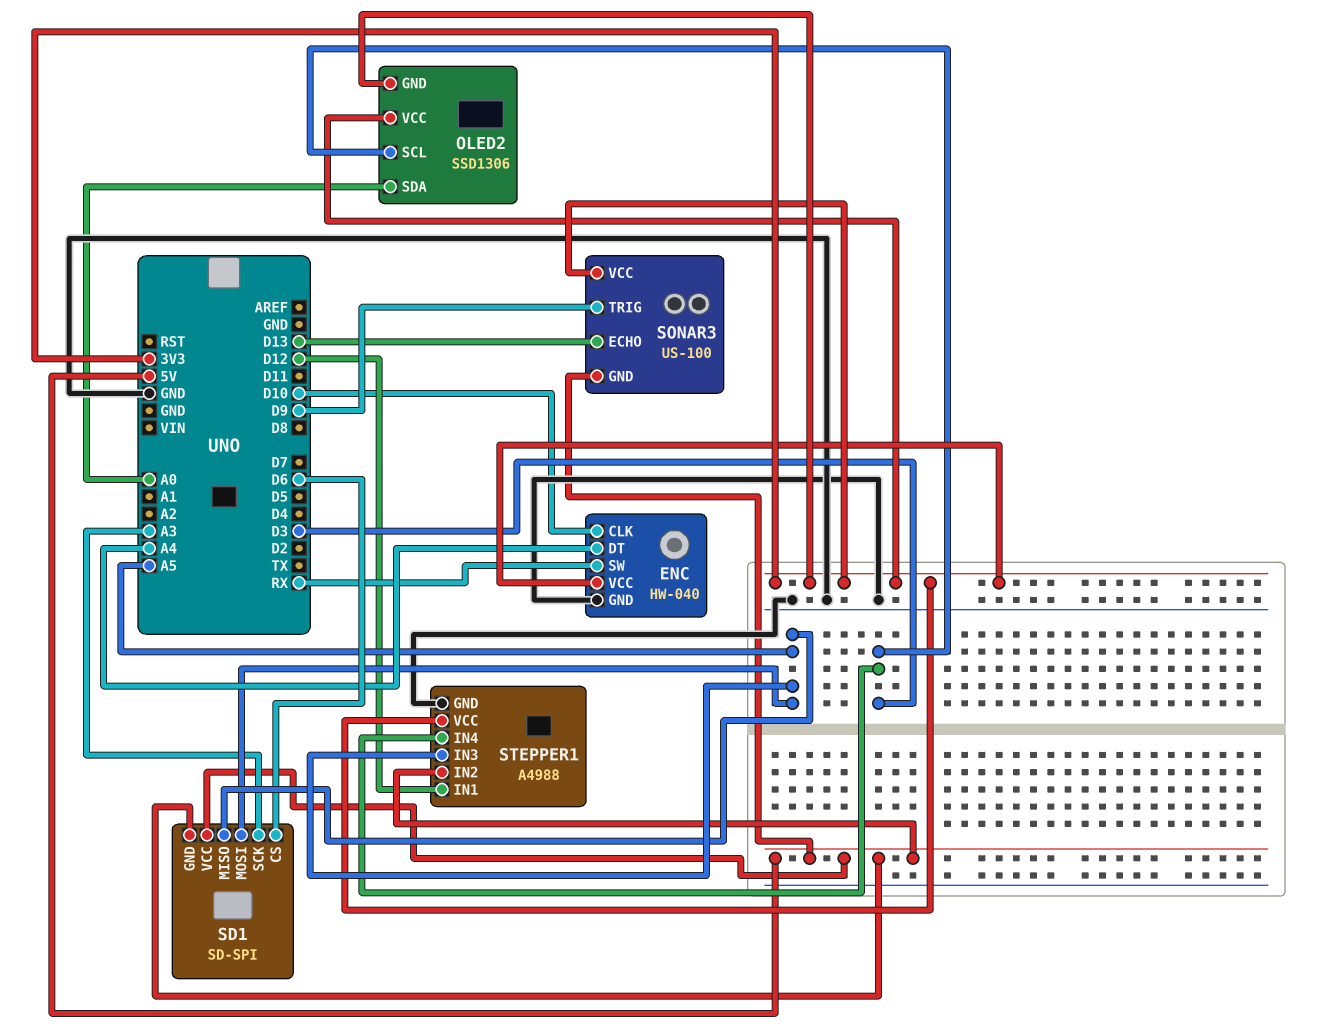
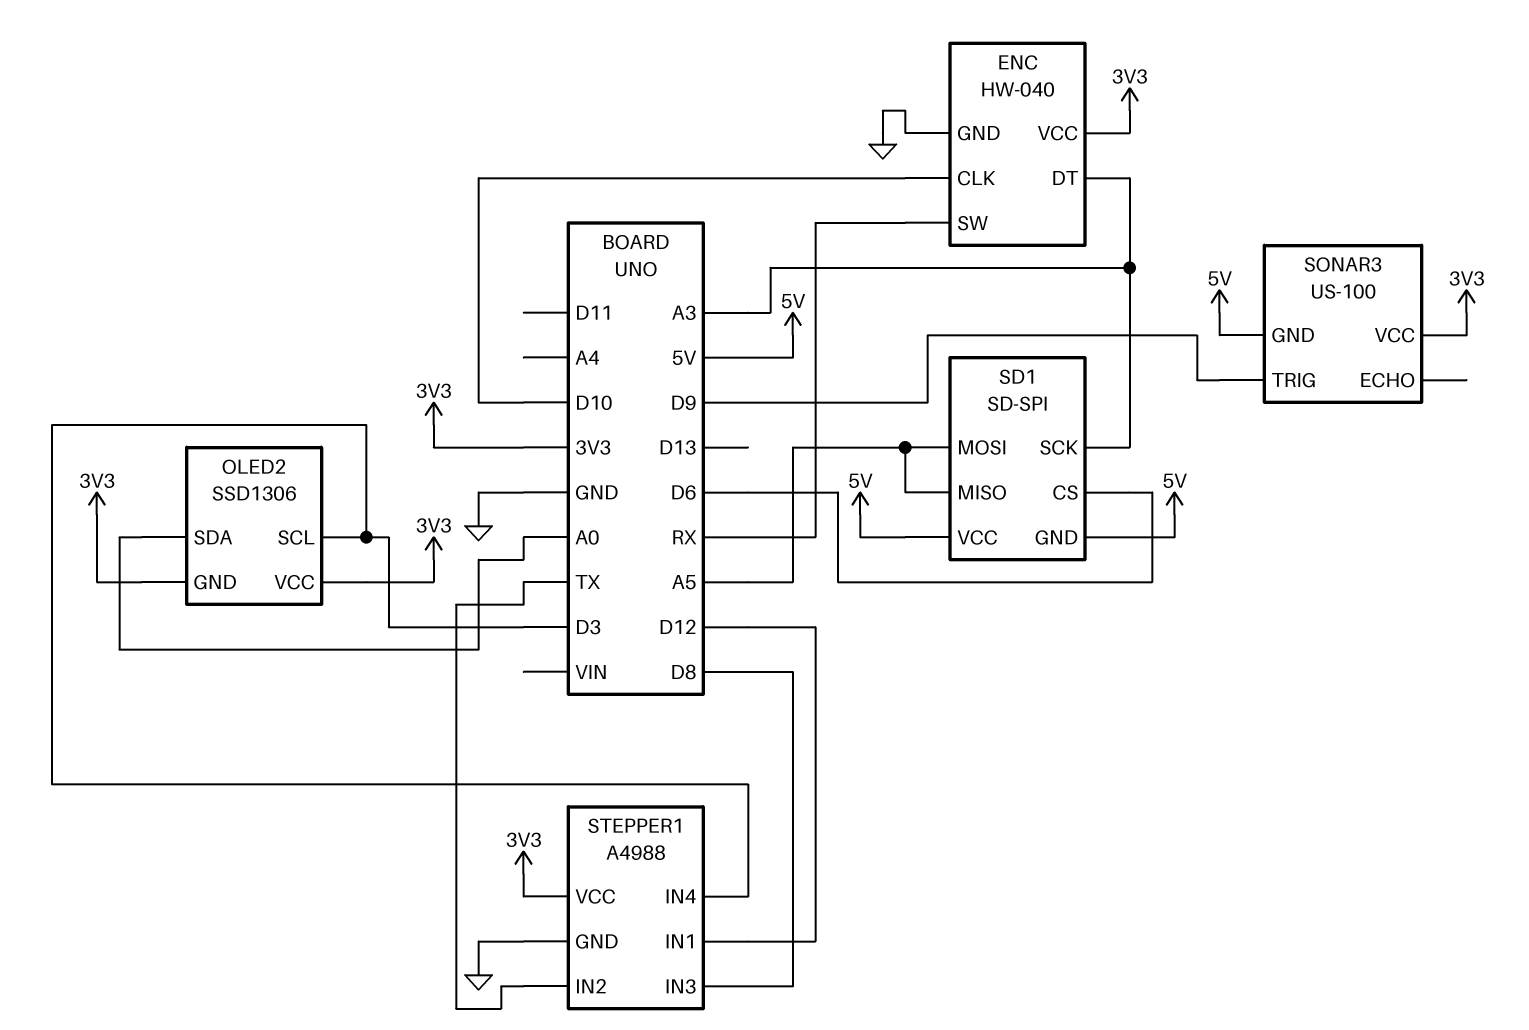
ENC pin DT: A4 -> A3
SONAR3 pin ECHO: D13 -> none
STEPPER1 pin IN2: 5V -> TX
STEPPER1 pin IN3: A5 -> D8

